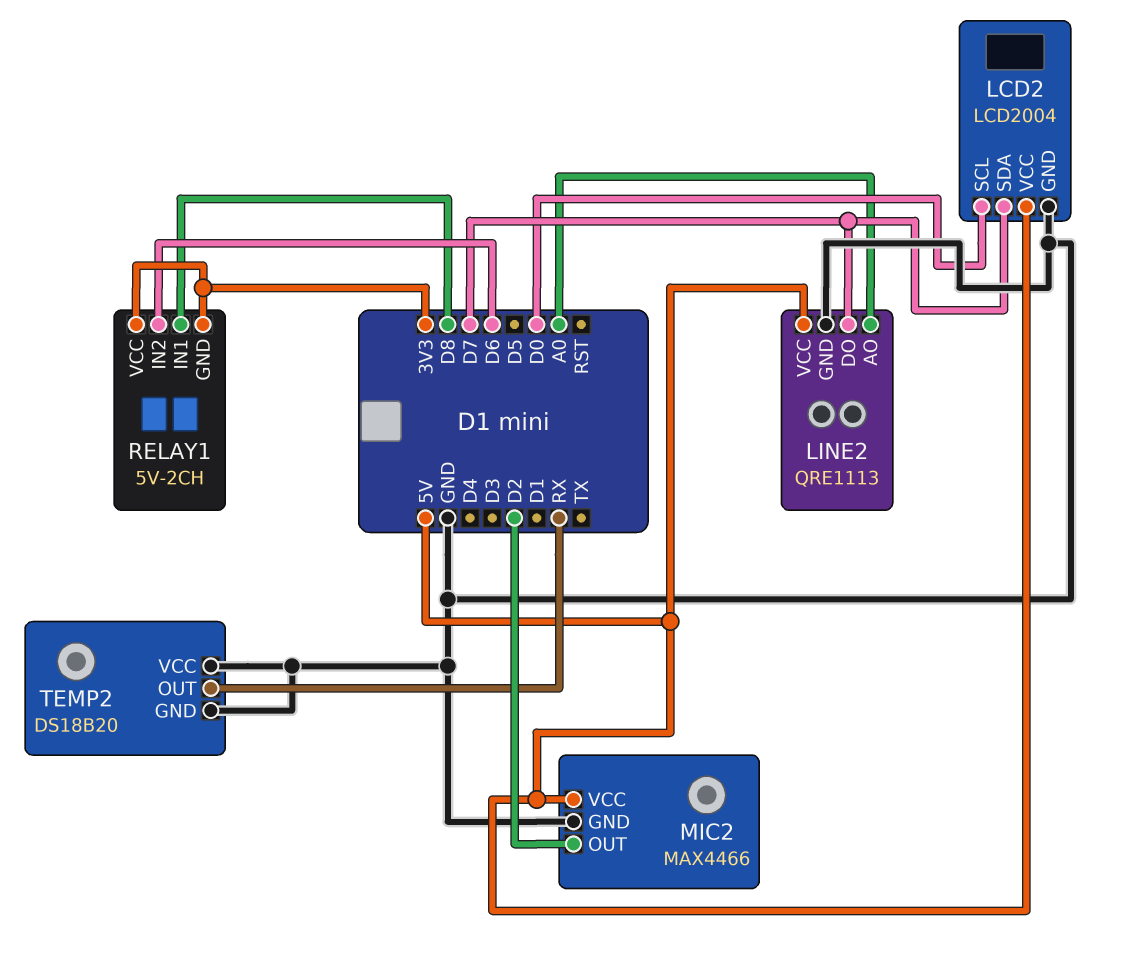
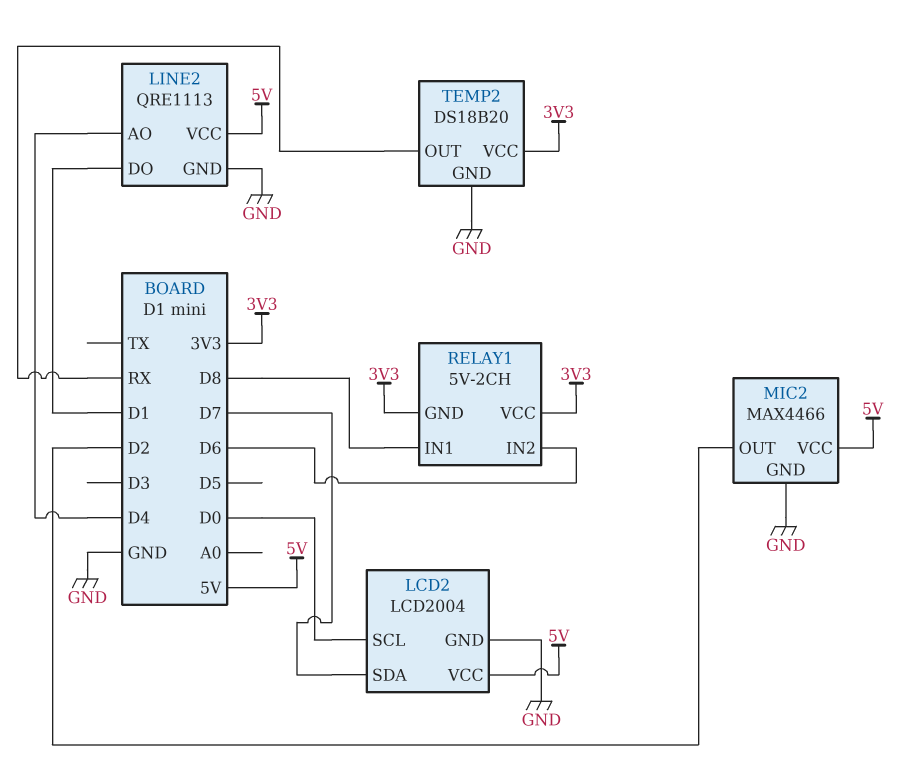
LINE2 pin AO: A0 -> D4
LINE2 pin DO: D7 -> D1
TEMP2 pin VCC: GND -> 3V3

